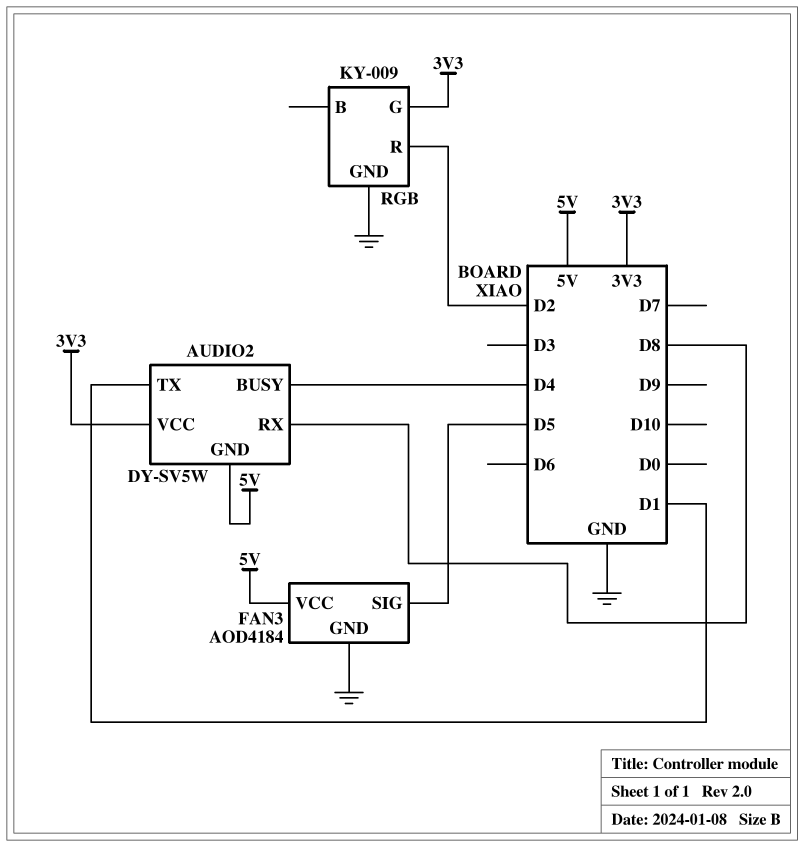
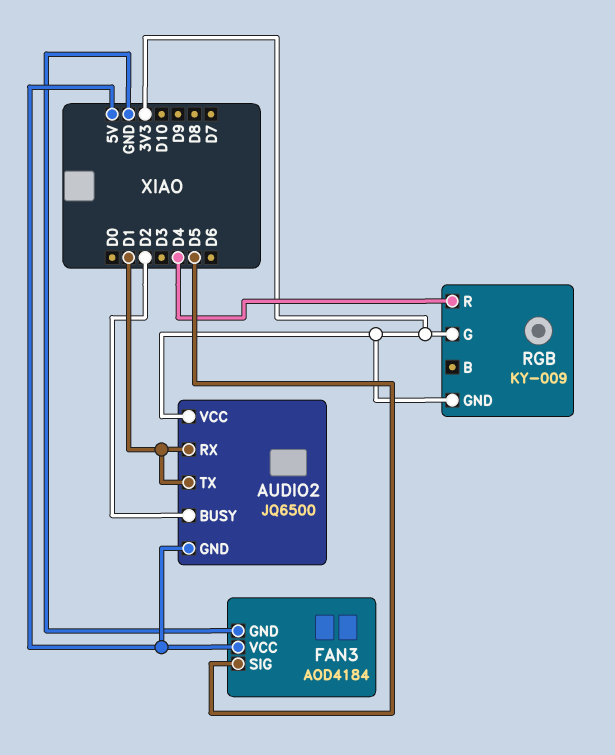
AUDIO2: DY-SV5W -> JQ6500
AUDIO2 pin BUSY: D4 -> D2
AUDIO2 pin RX: D8 -> D1
RGB pin GND: GND -> 3V3
RGB pin R: D2 -> D4

